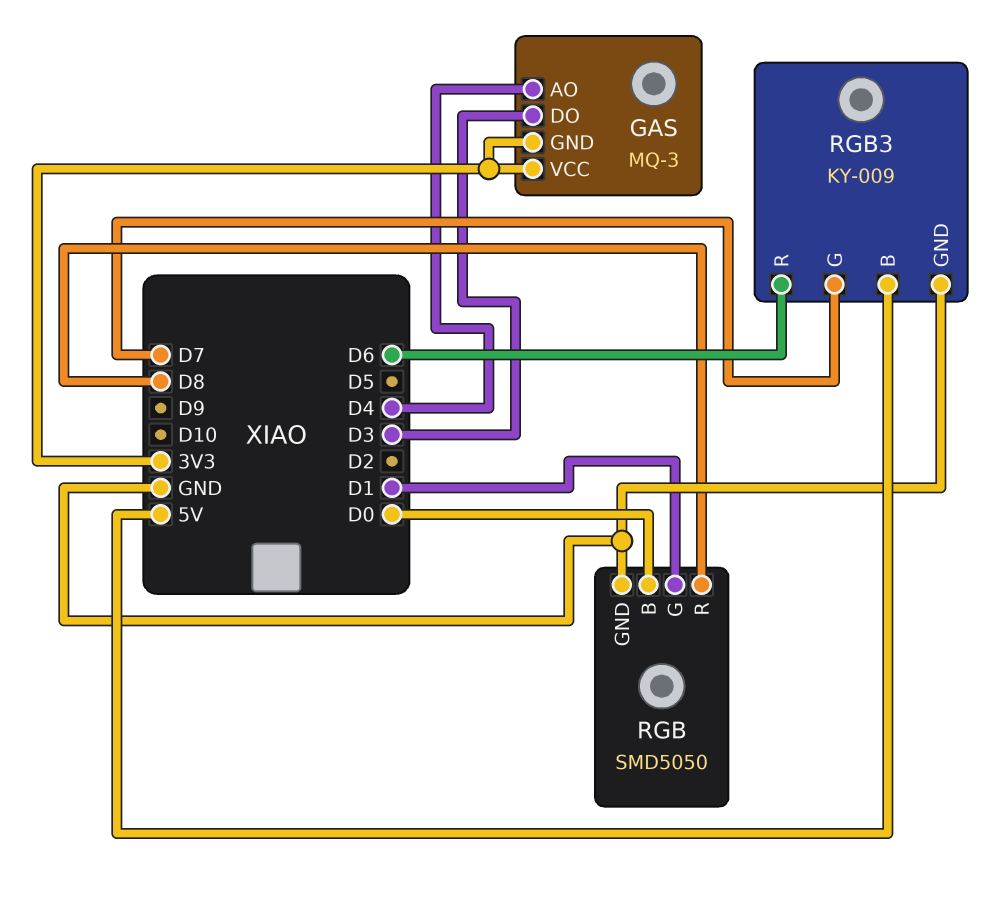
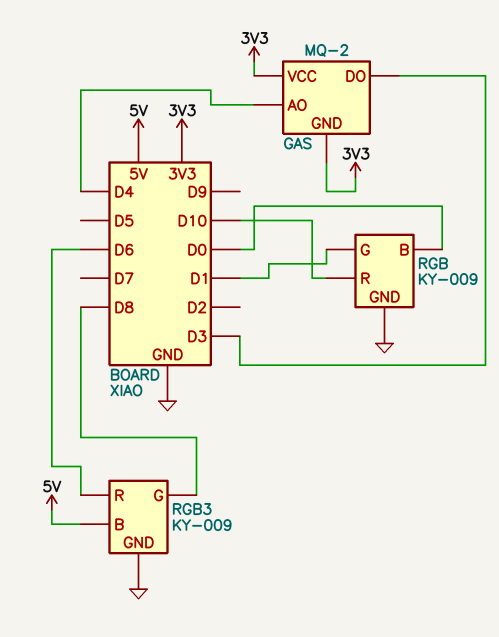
GAS: MQ-3 -> MQ-2
RGB: SMD5050 -> KY-009
RGB pin R: D8 -> D10
RGB3 pin G: D7 -> D8

